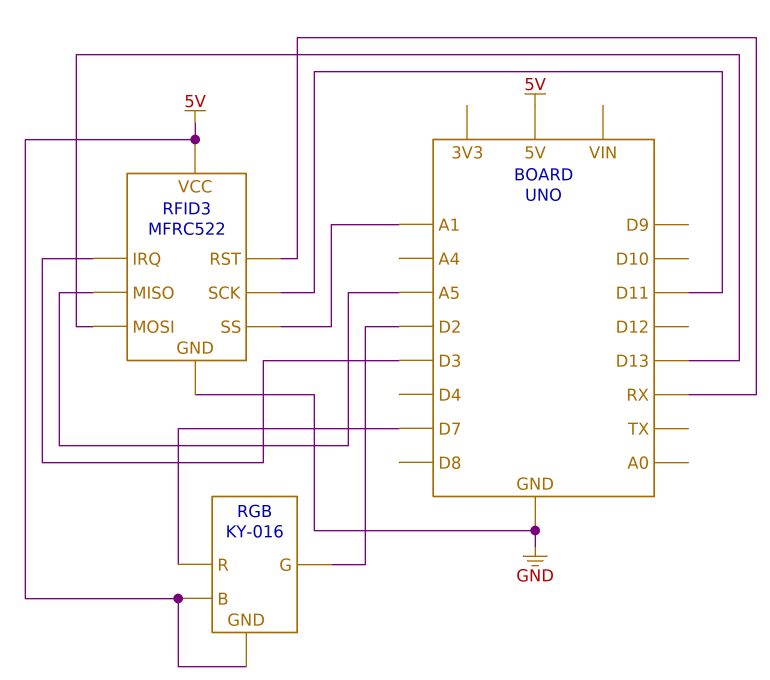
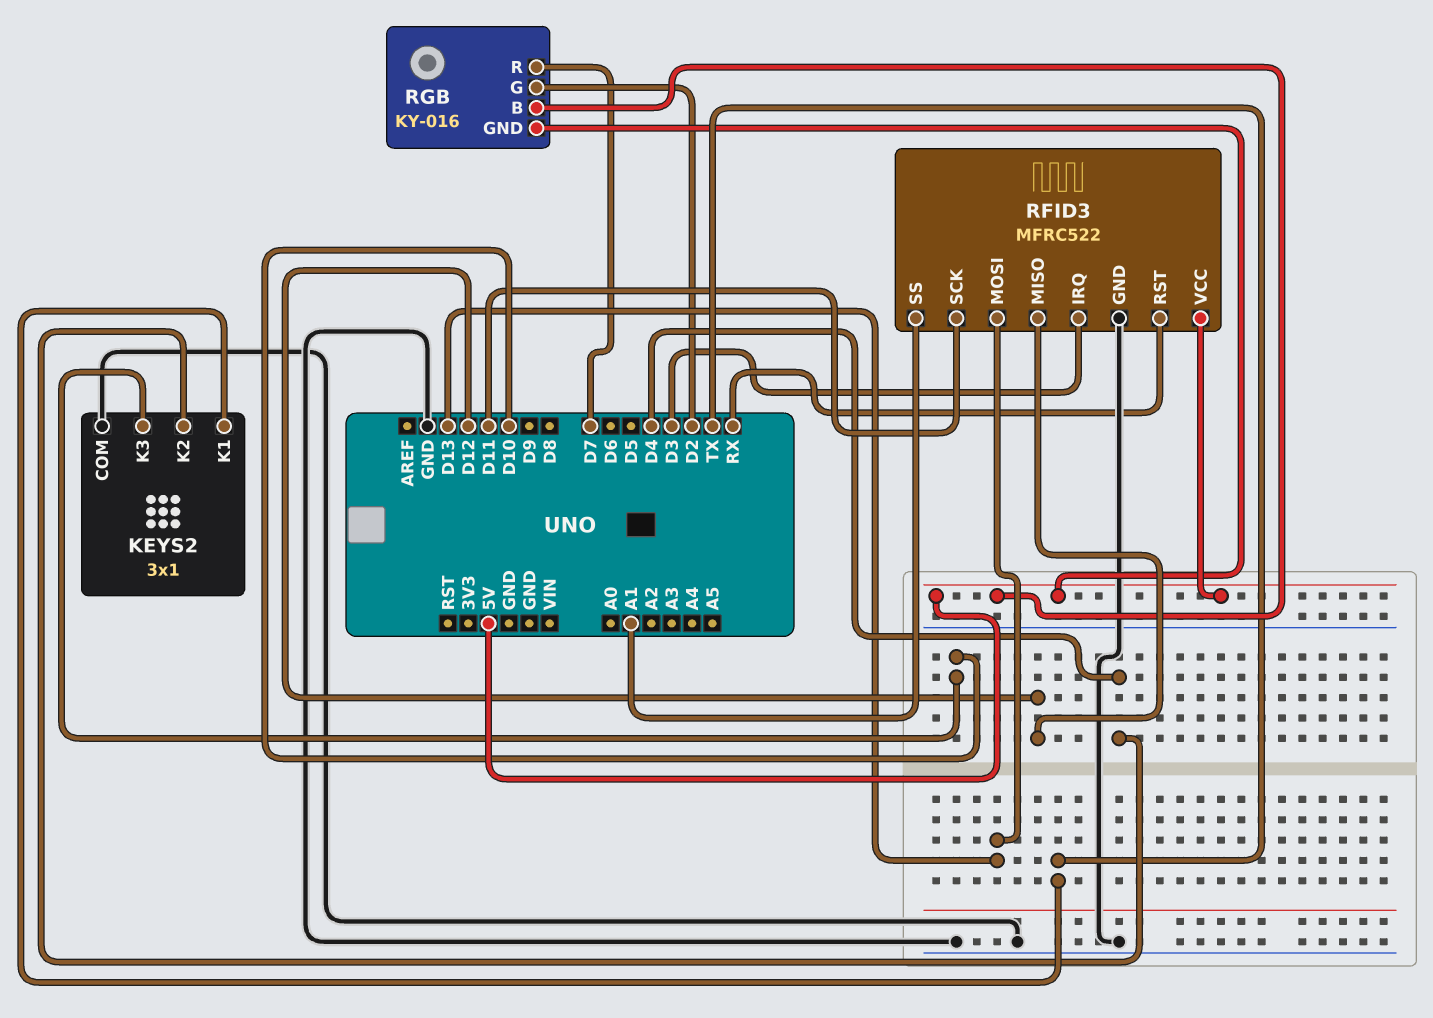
KEYS2: none -> 3x1
KEYS2 pin COM: none -> GND
KEYS2 pin K1: none -> TX
KEYS2 pin K2: none -> D4
KEYS2 pin K3: none -> D10
RFID3 pin MISO: A5 -> D12

